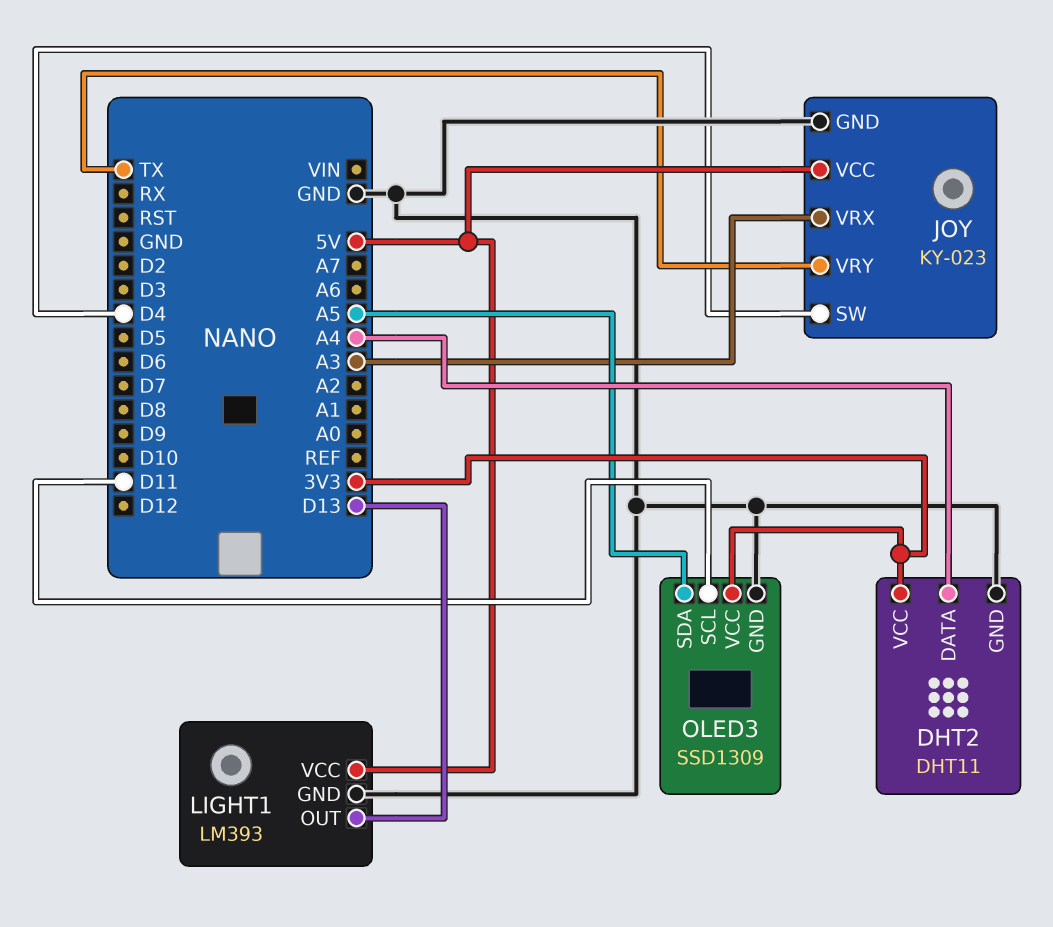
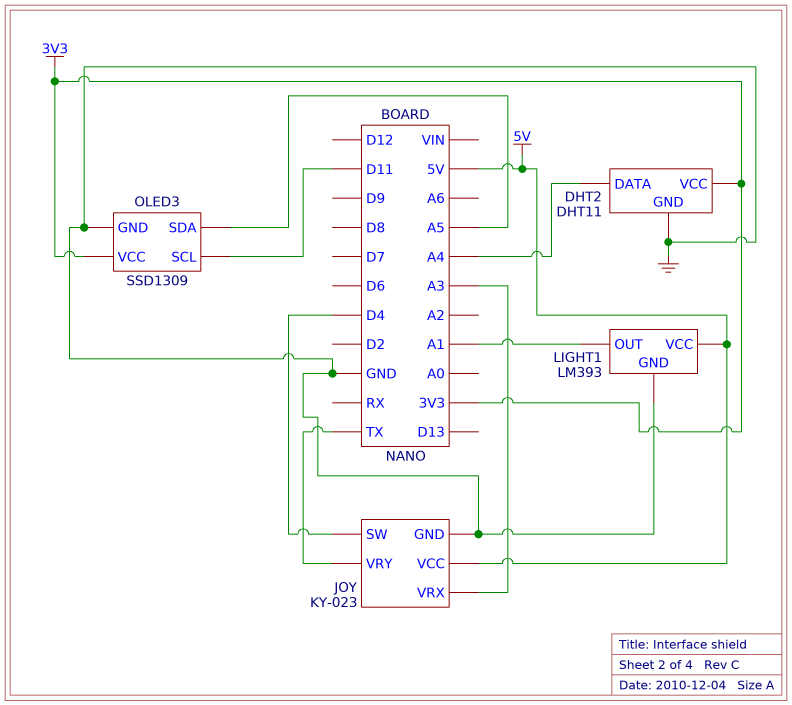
LIGHT1 pin OUT: D13 -> A1

